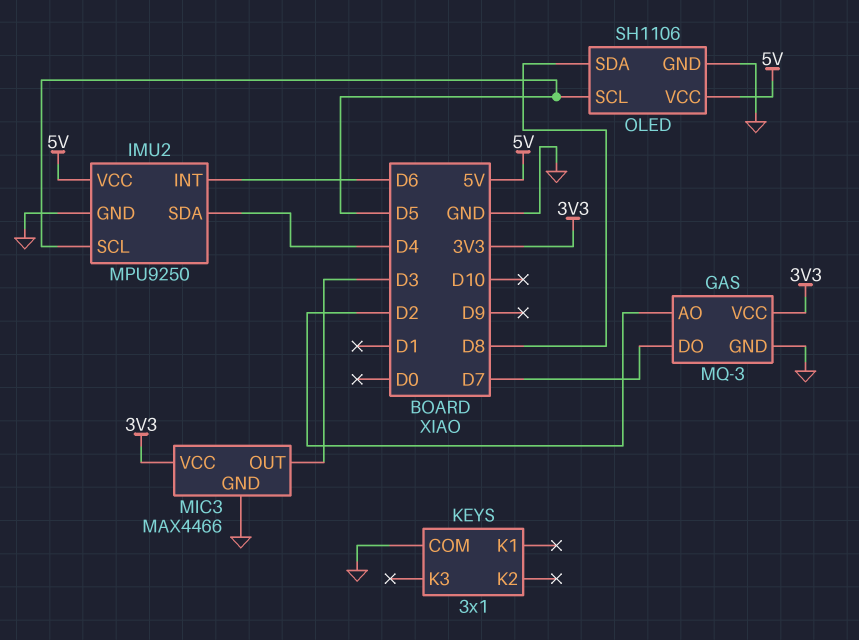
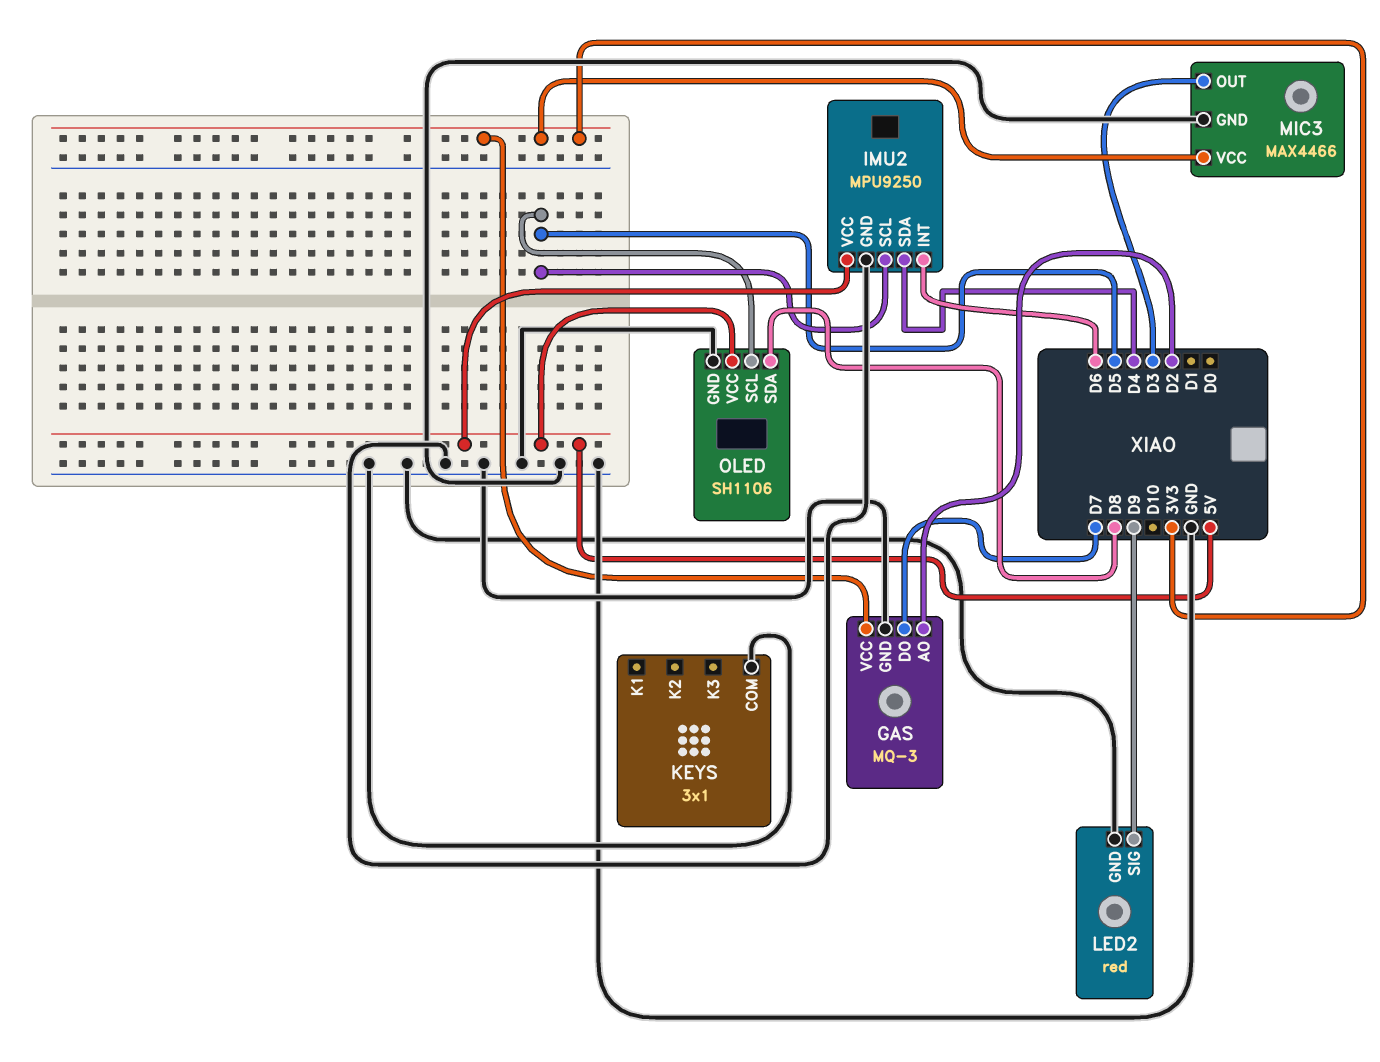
LED2: none -> red
LED2 pin GND: none -> GND
LED2 pin SIG: none -> D9

